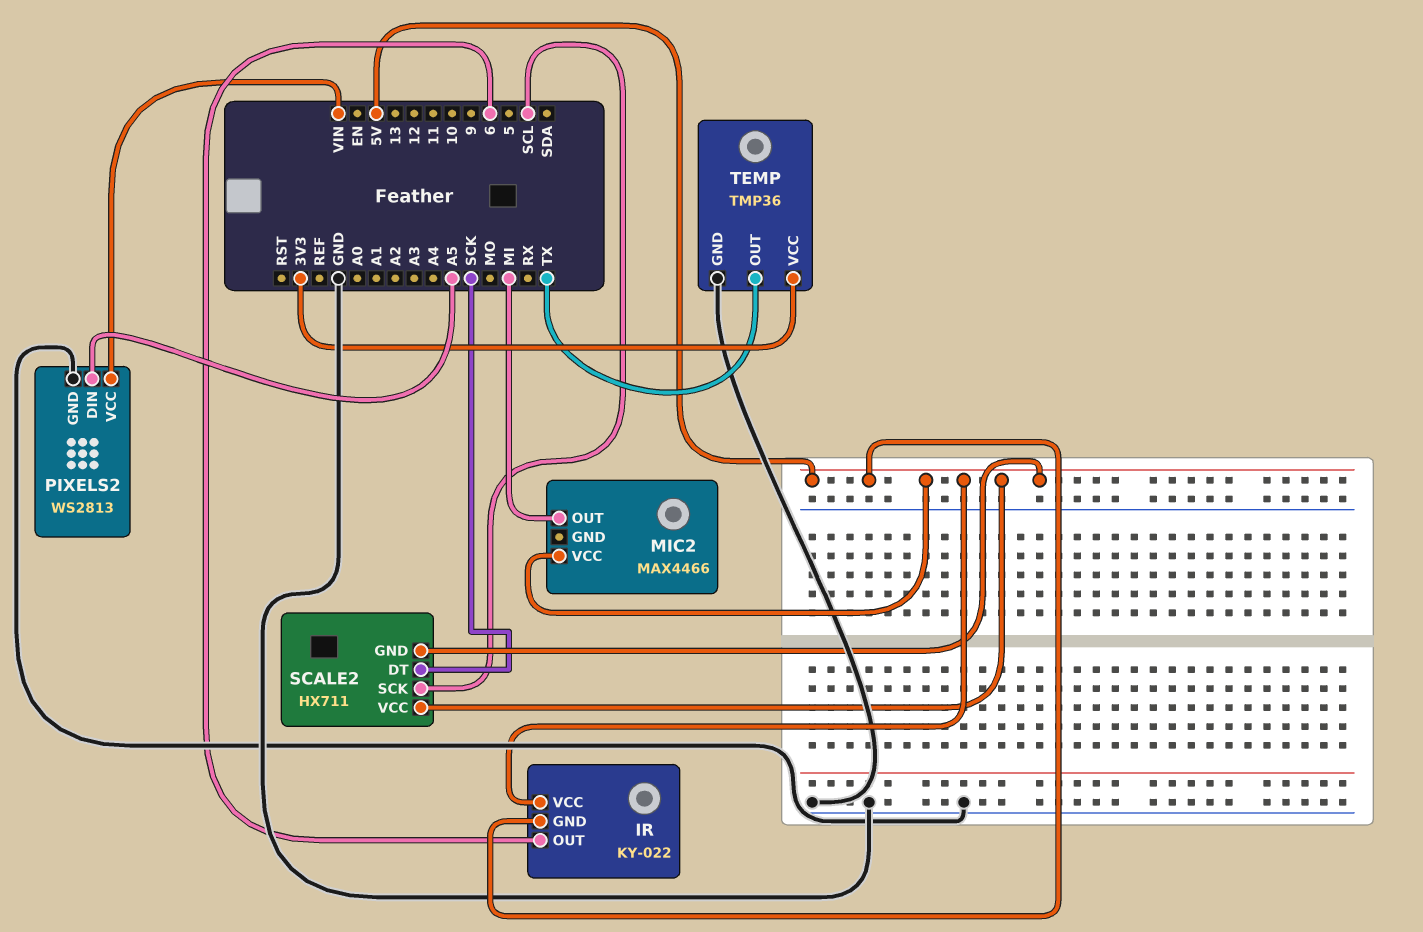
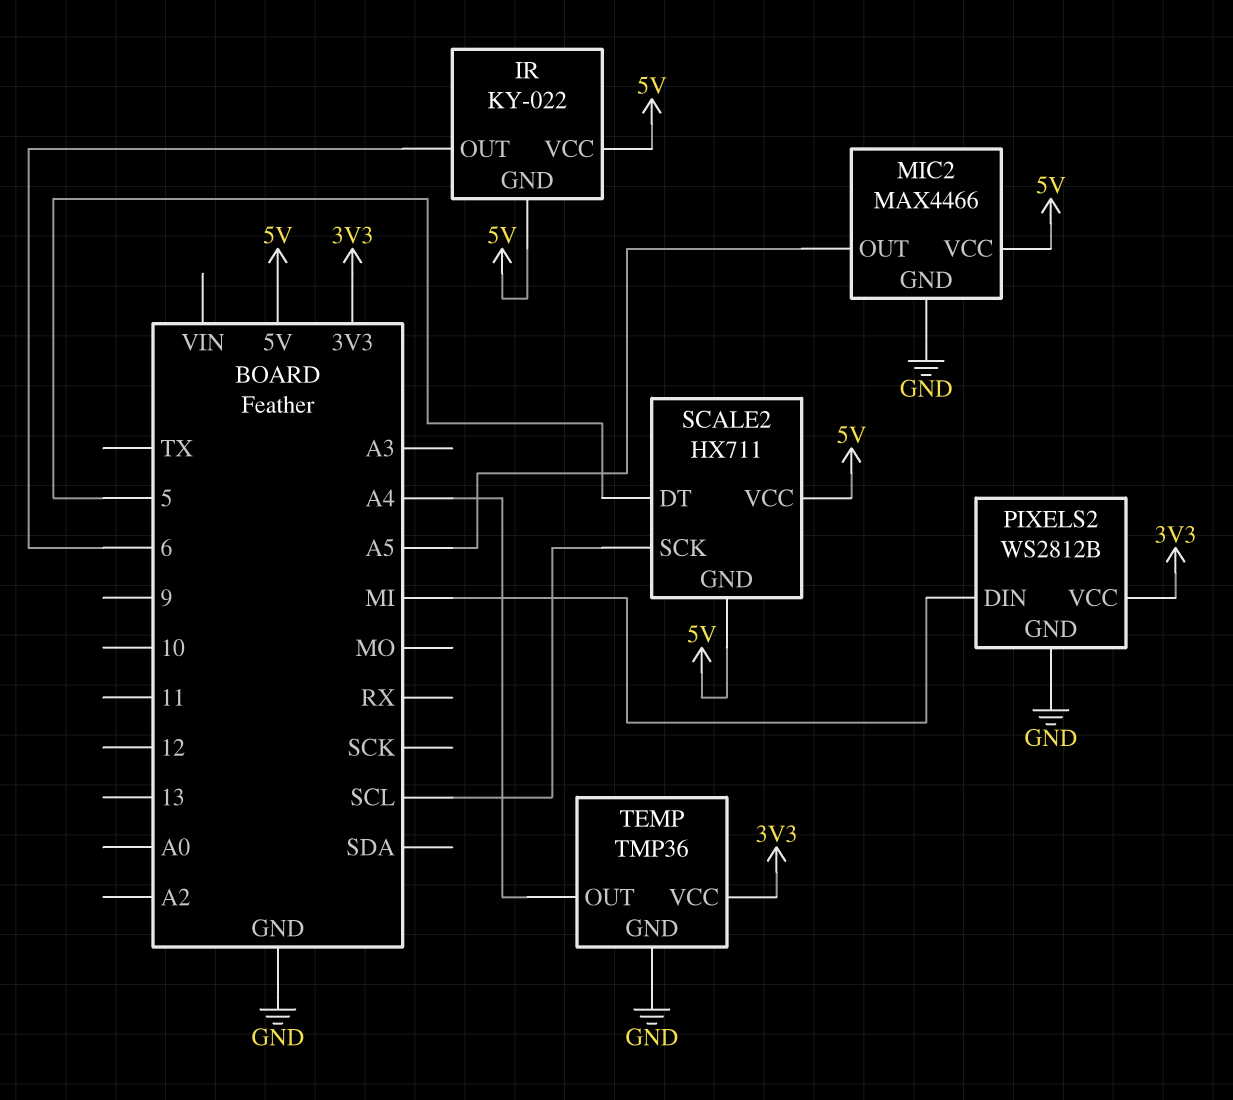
MIC2 pin GND: none -> GND
MIC2 pin OUT: MI -> A5
PIXELS2: WS2813 -> WS2812B
PIXELS2 pin DIN: A5 -> MI
PIXELS2 pin VCC: VIN -> 3V3
SCALE2 pin DT: SCK -> 5
TEMP pin OUT: TX -> A4

